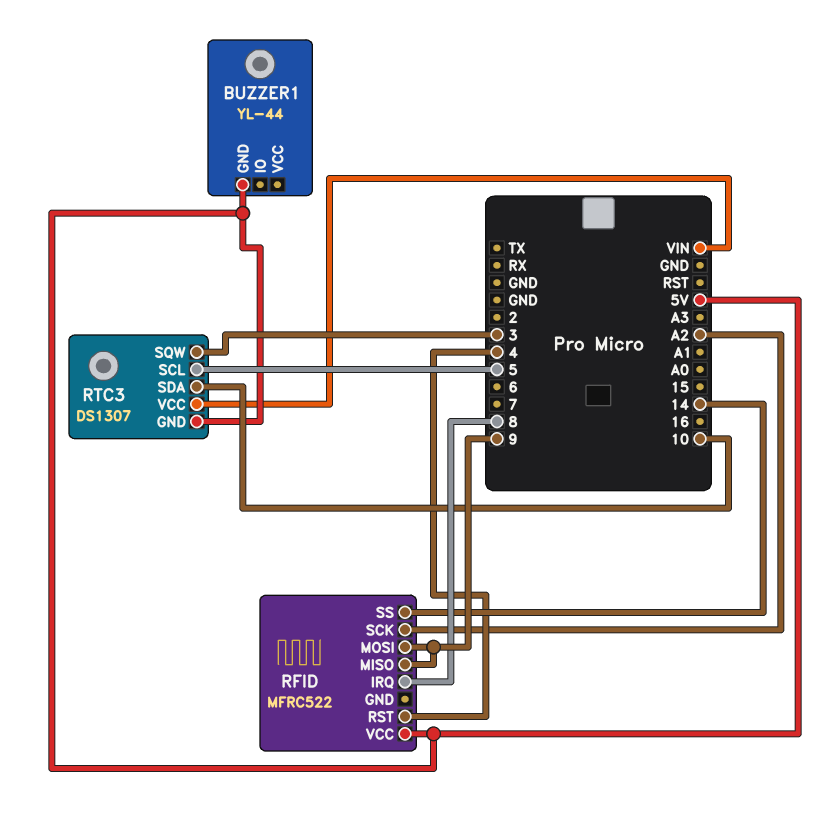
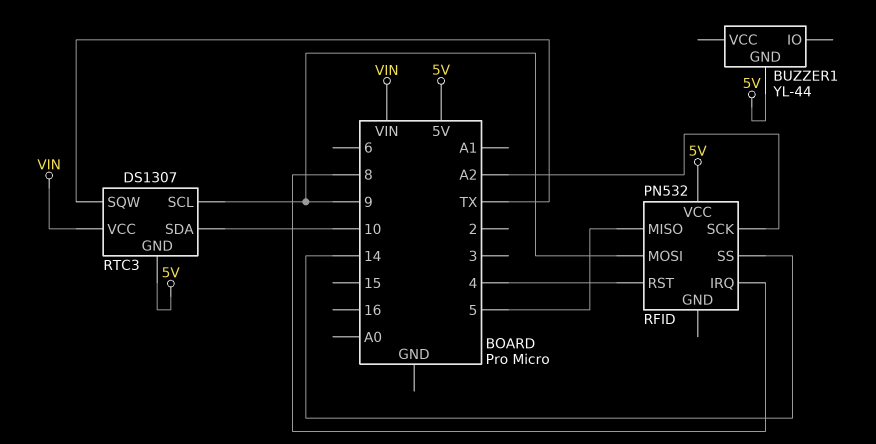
RFID: MFRC522 -> PN532
RFID pin MISO: 9 -> 5
RTC3 pin SCL: 5 -> 9
RTC3 pin SQW: 3 -> TX

